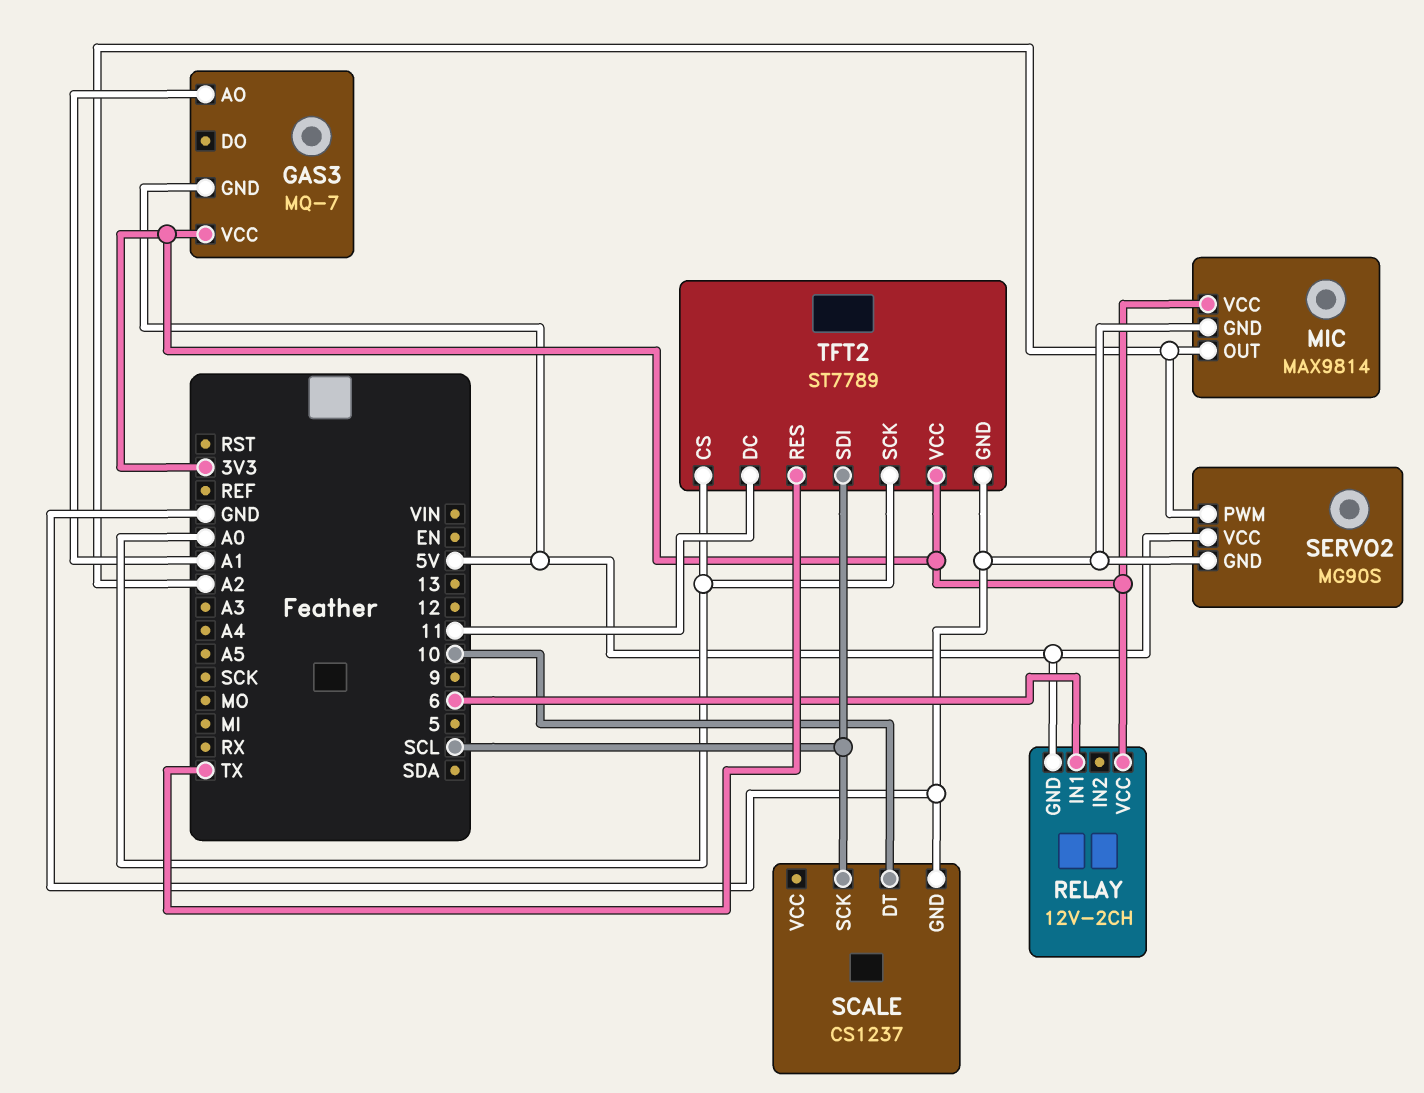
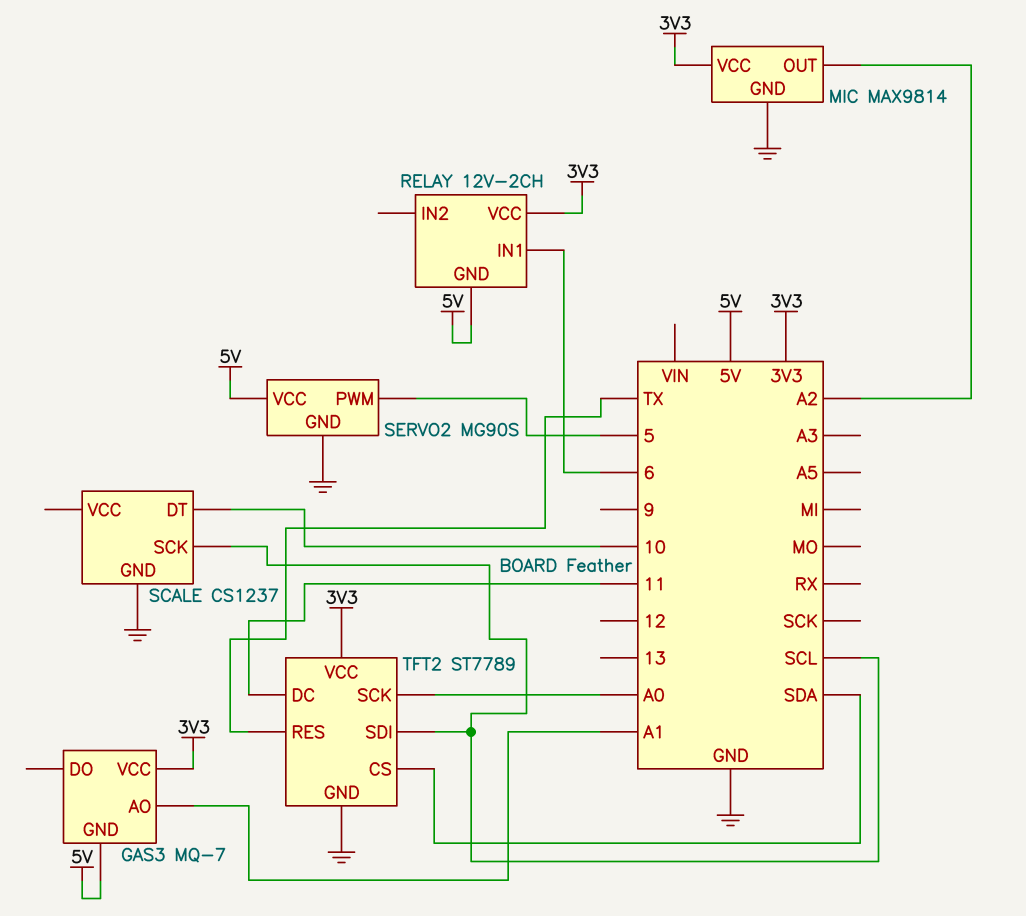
SERVO2 pin PWM: A2 -> 5
TFT2 pin CS: A0 -> SDA

